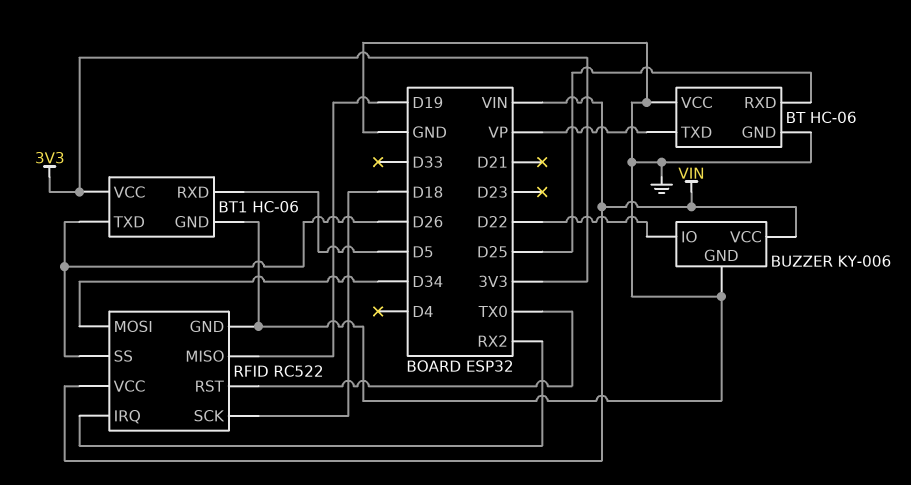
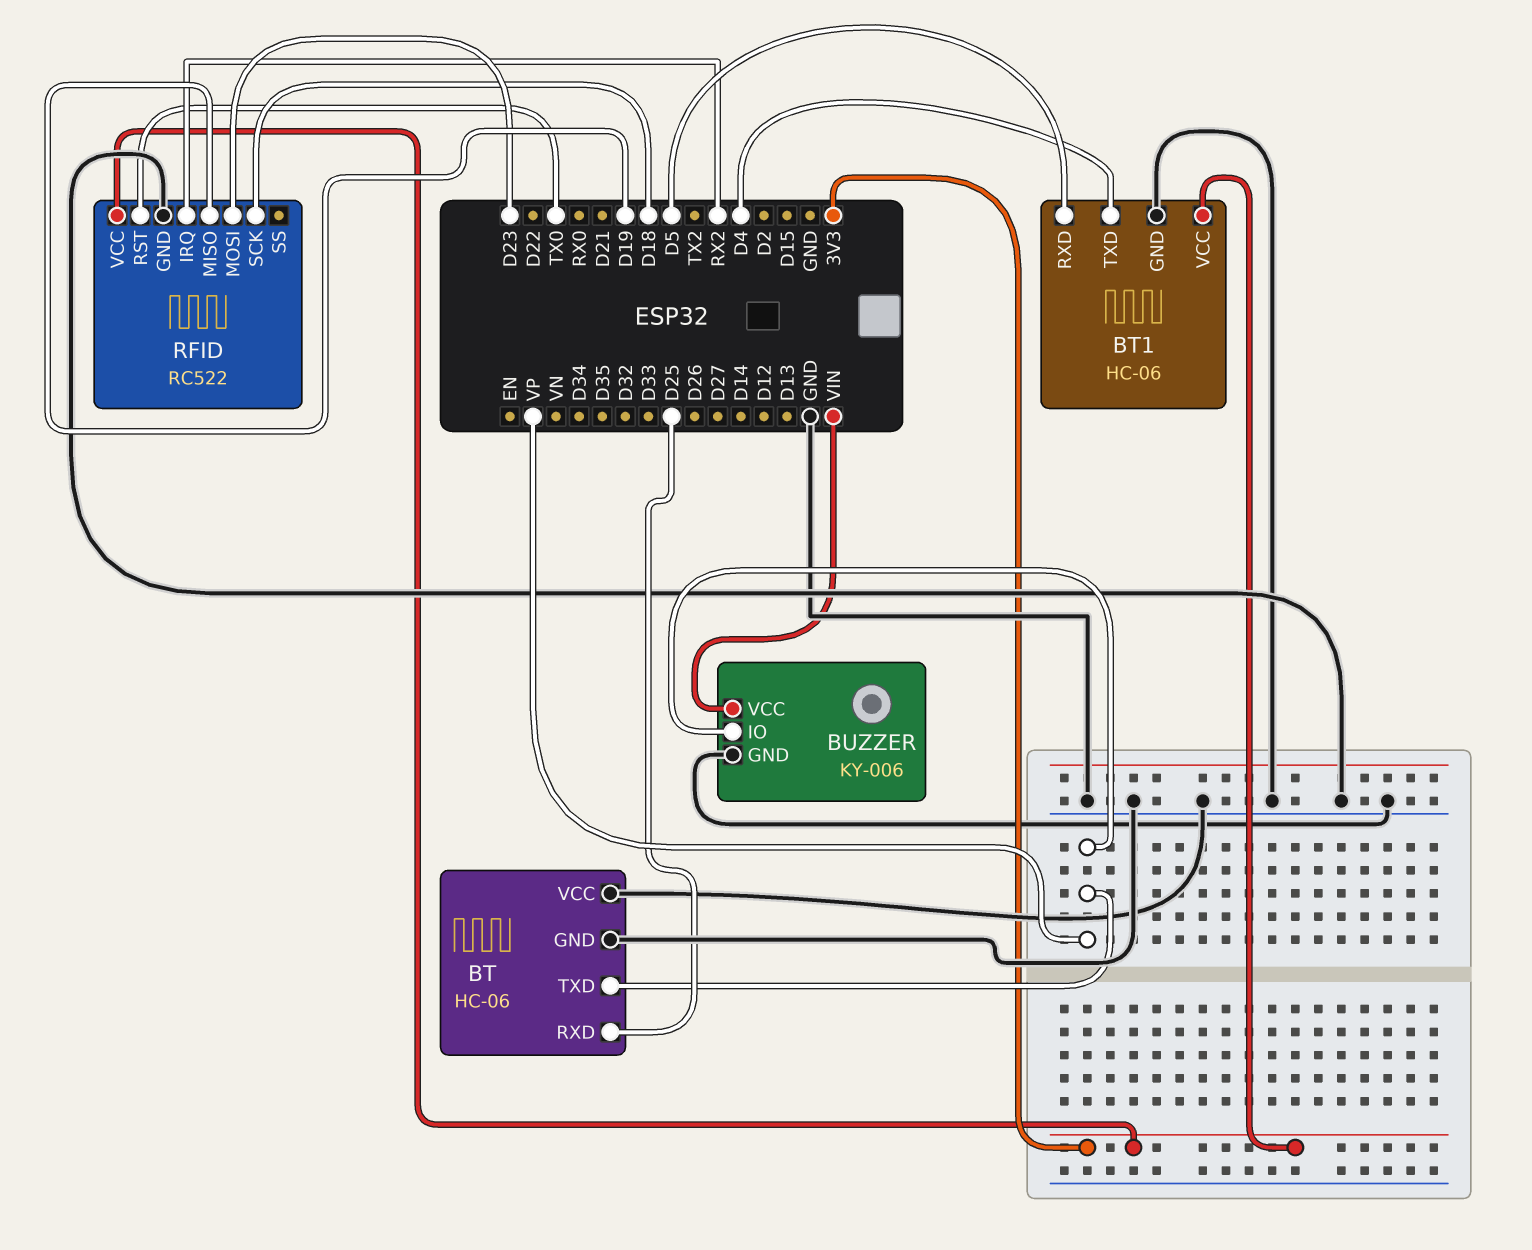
BT1 pin TXD: D26 -> D4
BUZZER pin IO: D22 -> VP
RFID pin MOSI: D34 -> D23
RFID pin SS: D26 -> none
RFID pin VCC: VIN -> 3V3

